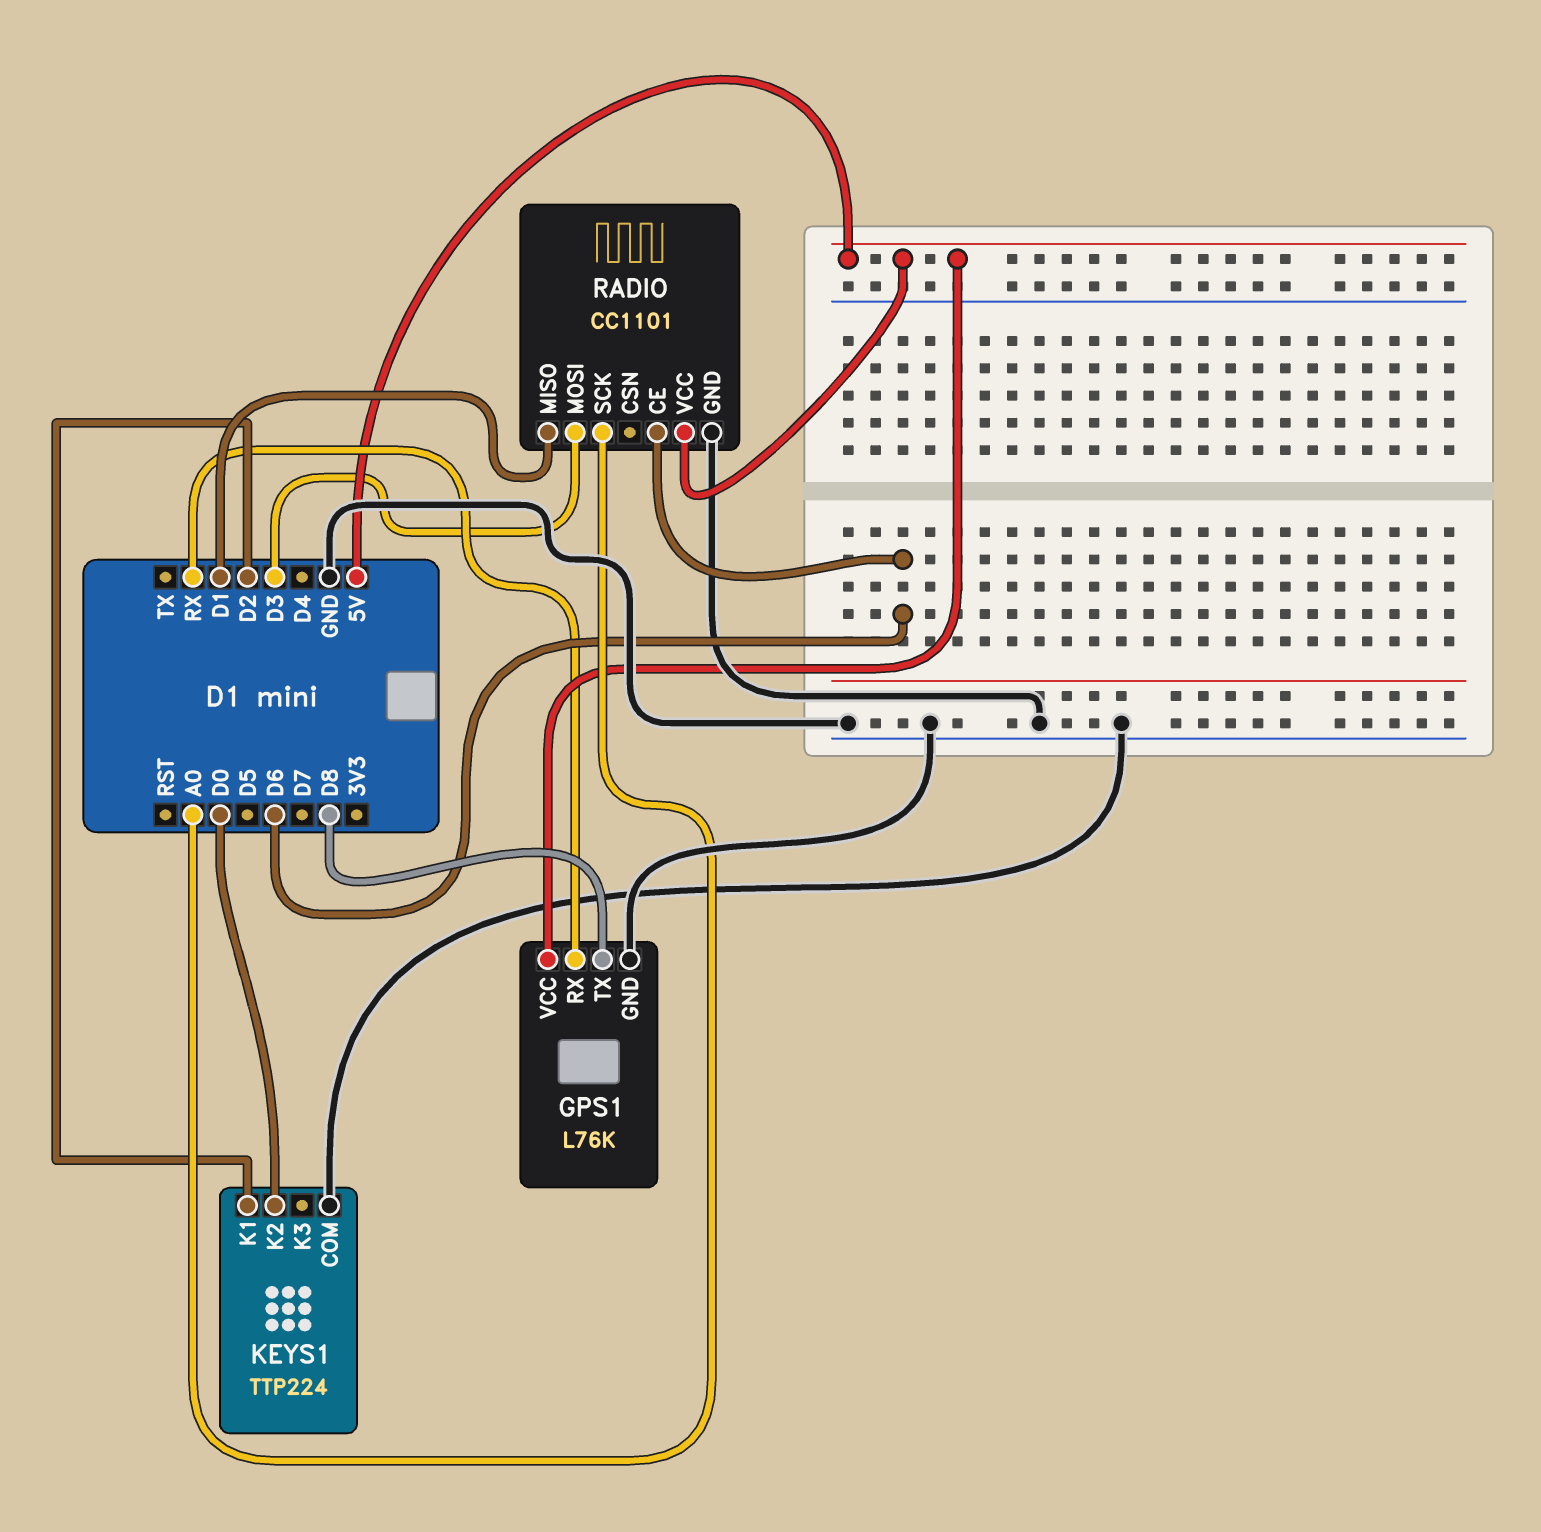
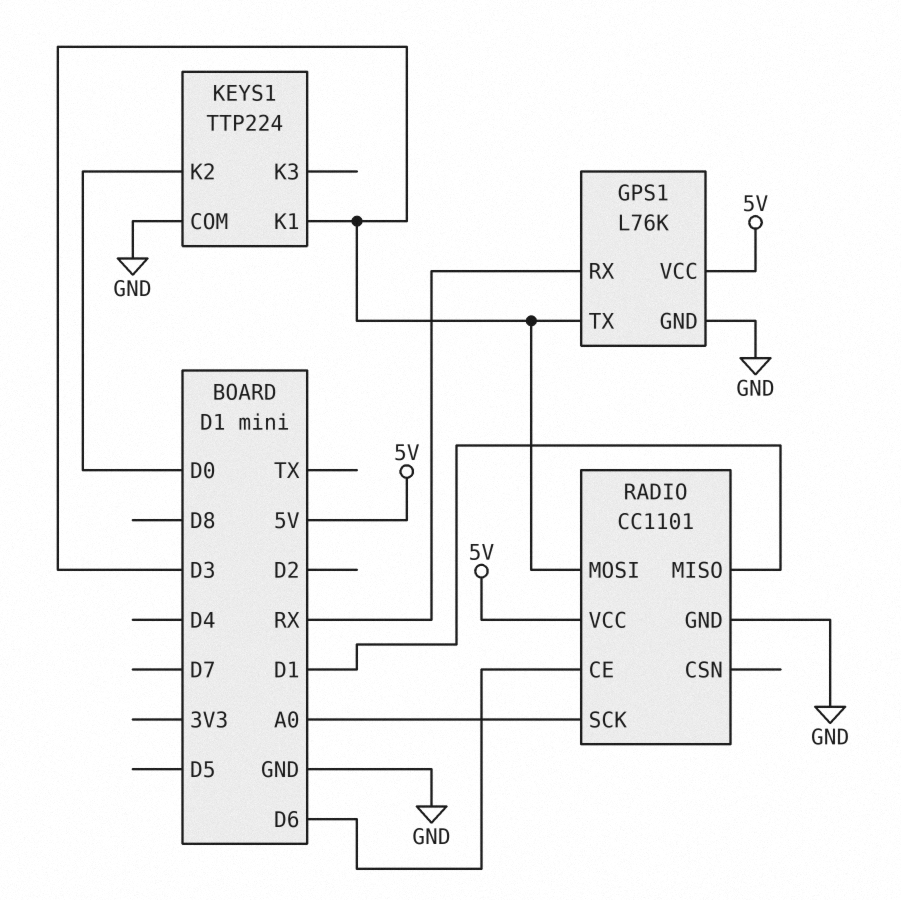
GPS1 pin TX: D8 -> D3
KEYS1 pin K1: D2 -> D3

